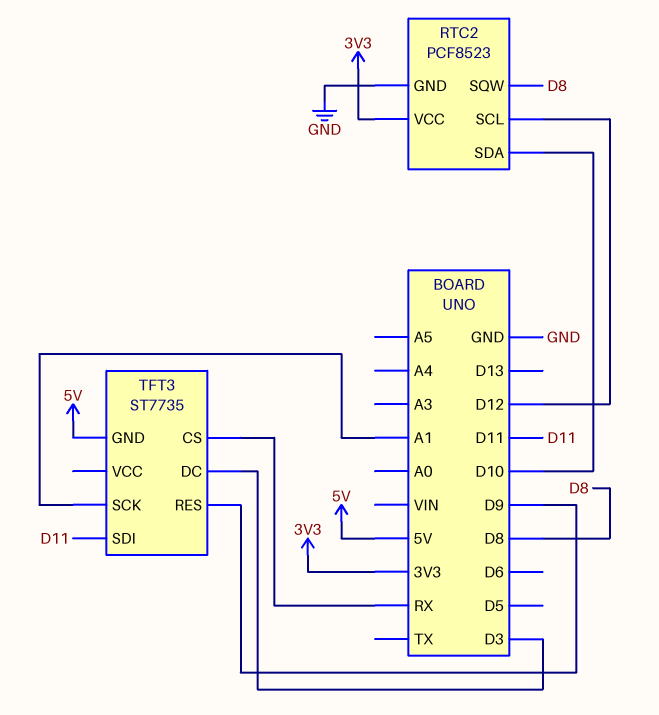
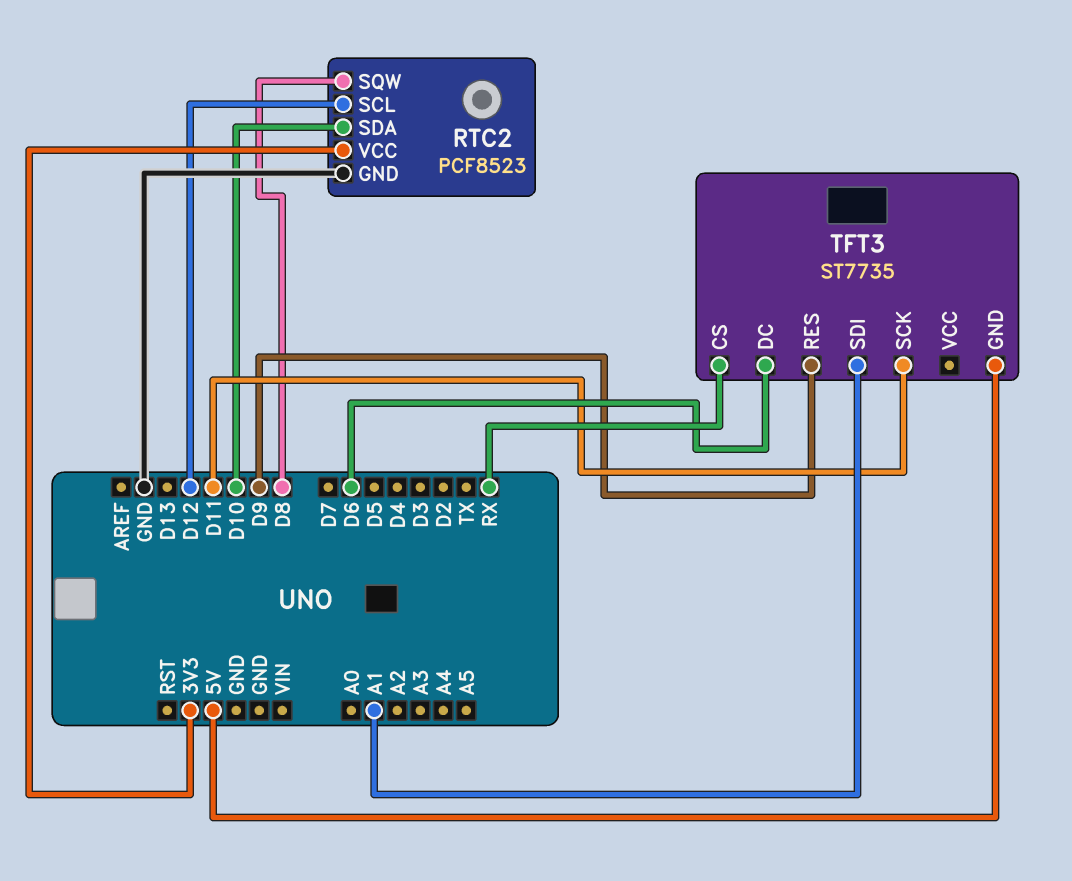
TFT3 pin DC: D3 -> D6
TFT3 pin SCK: A1 -> D11
TFT3 pin SDI: D11 -> A1

